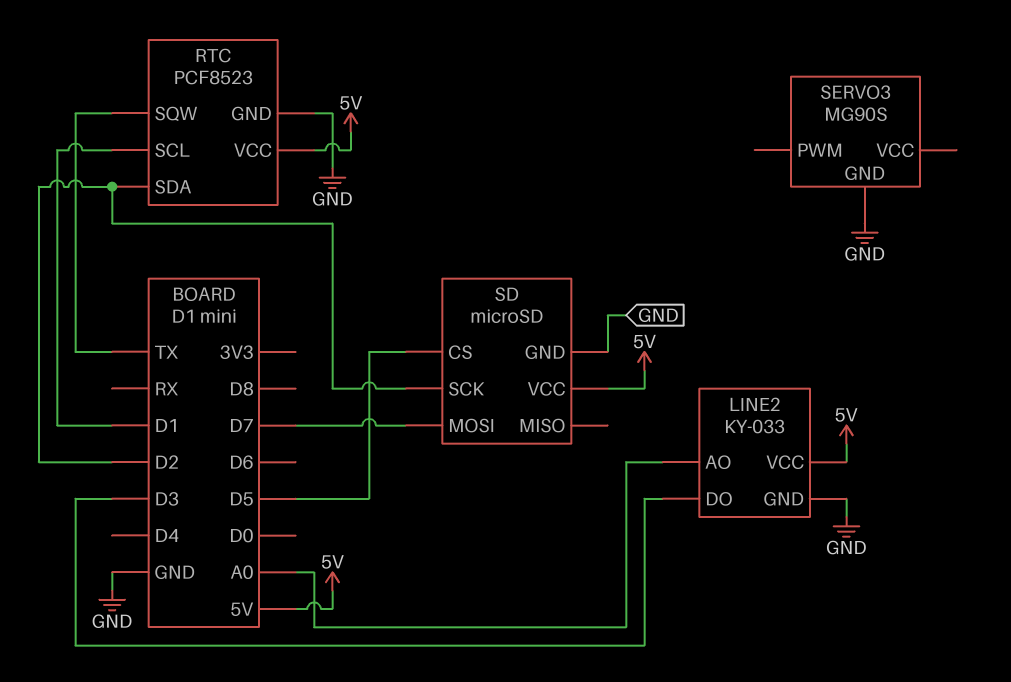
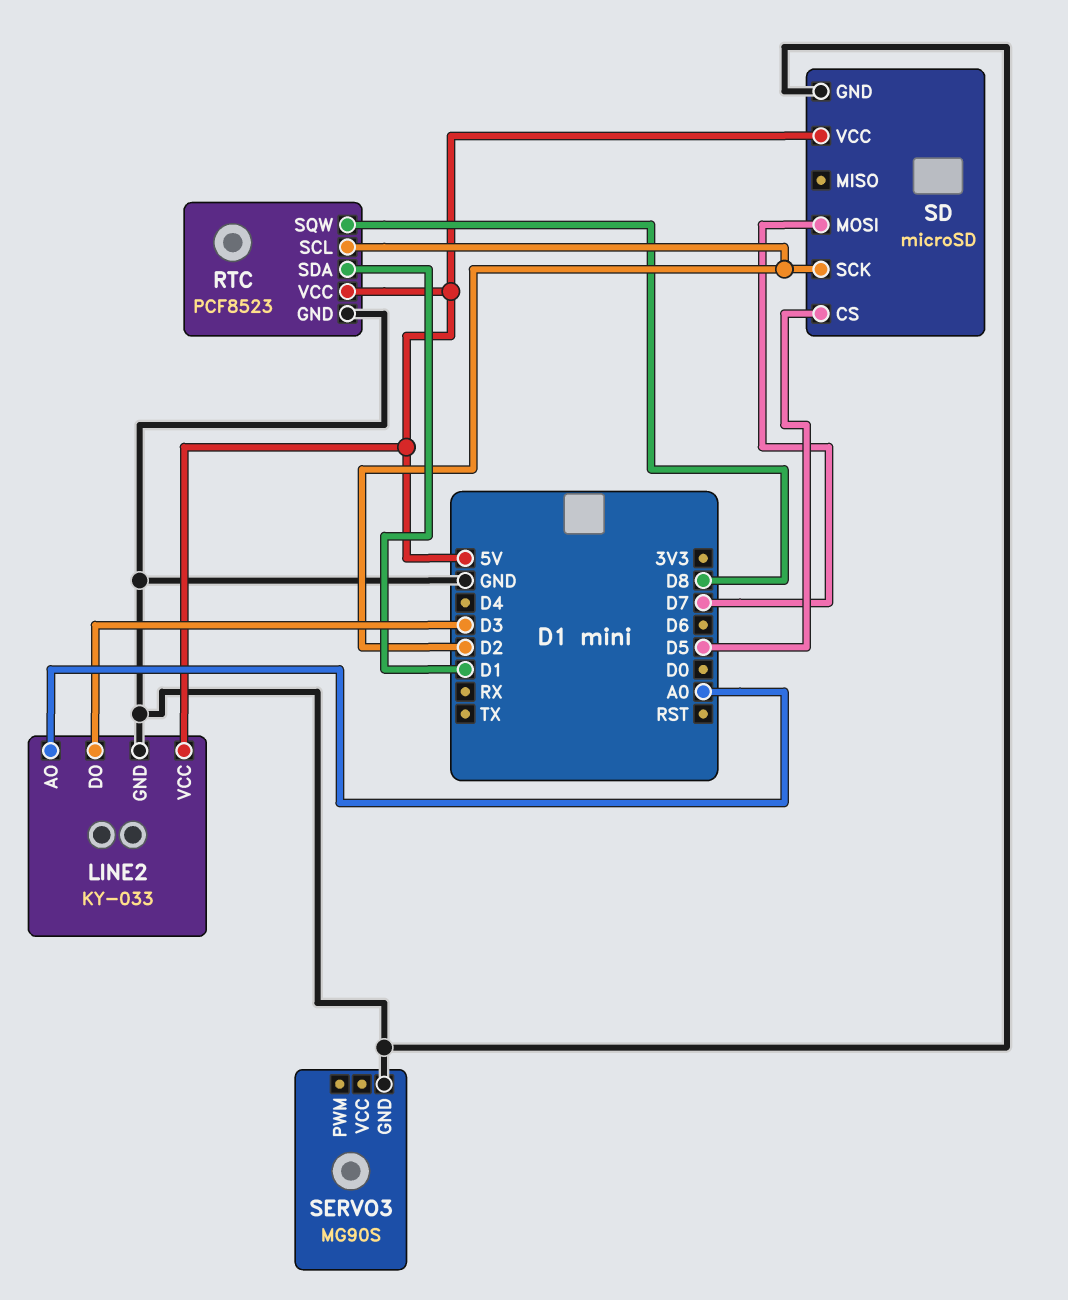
RTC pin SCL: D1 -> D2
RTC pin SDA: D2 -> D1
RTC pin SQW: TX -> D8

